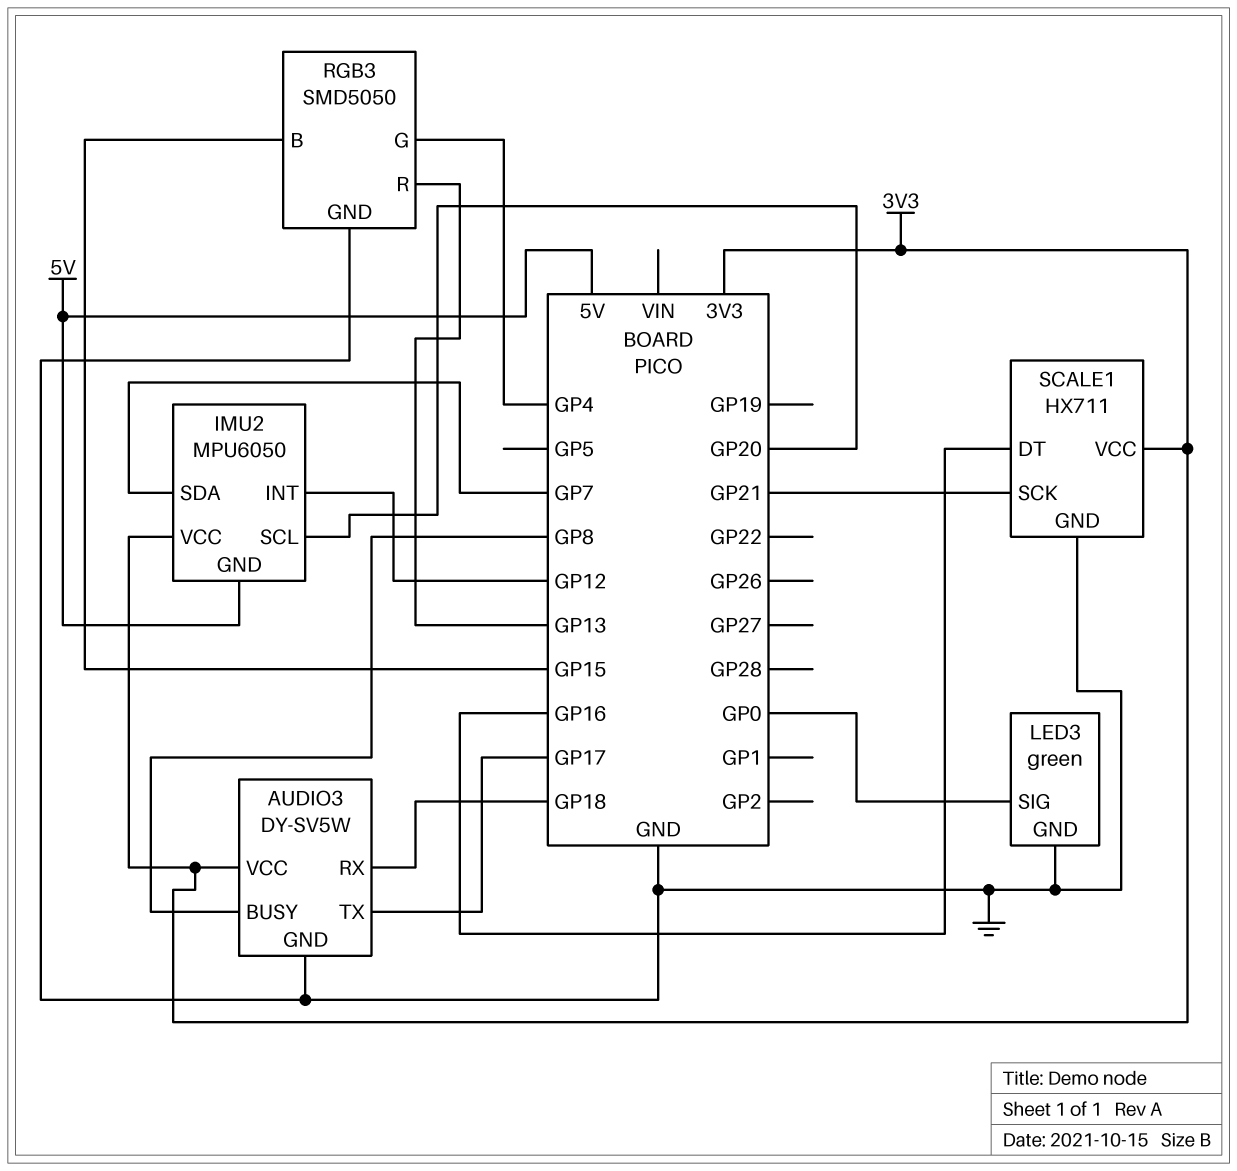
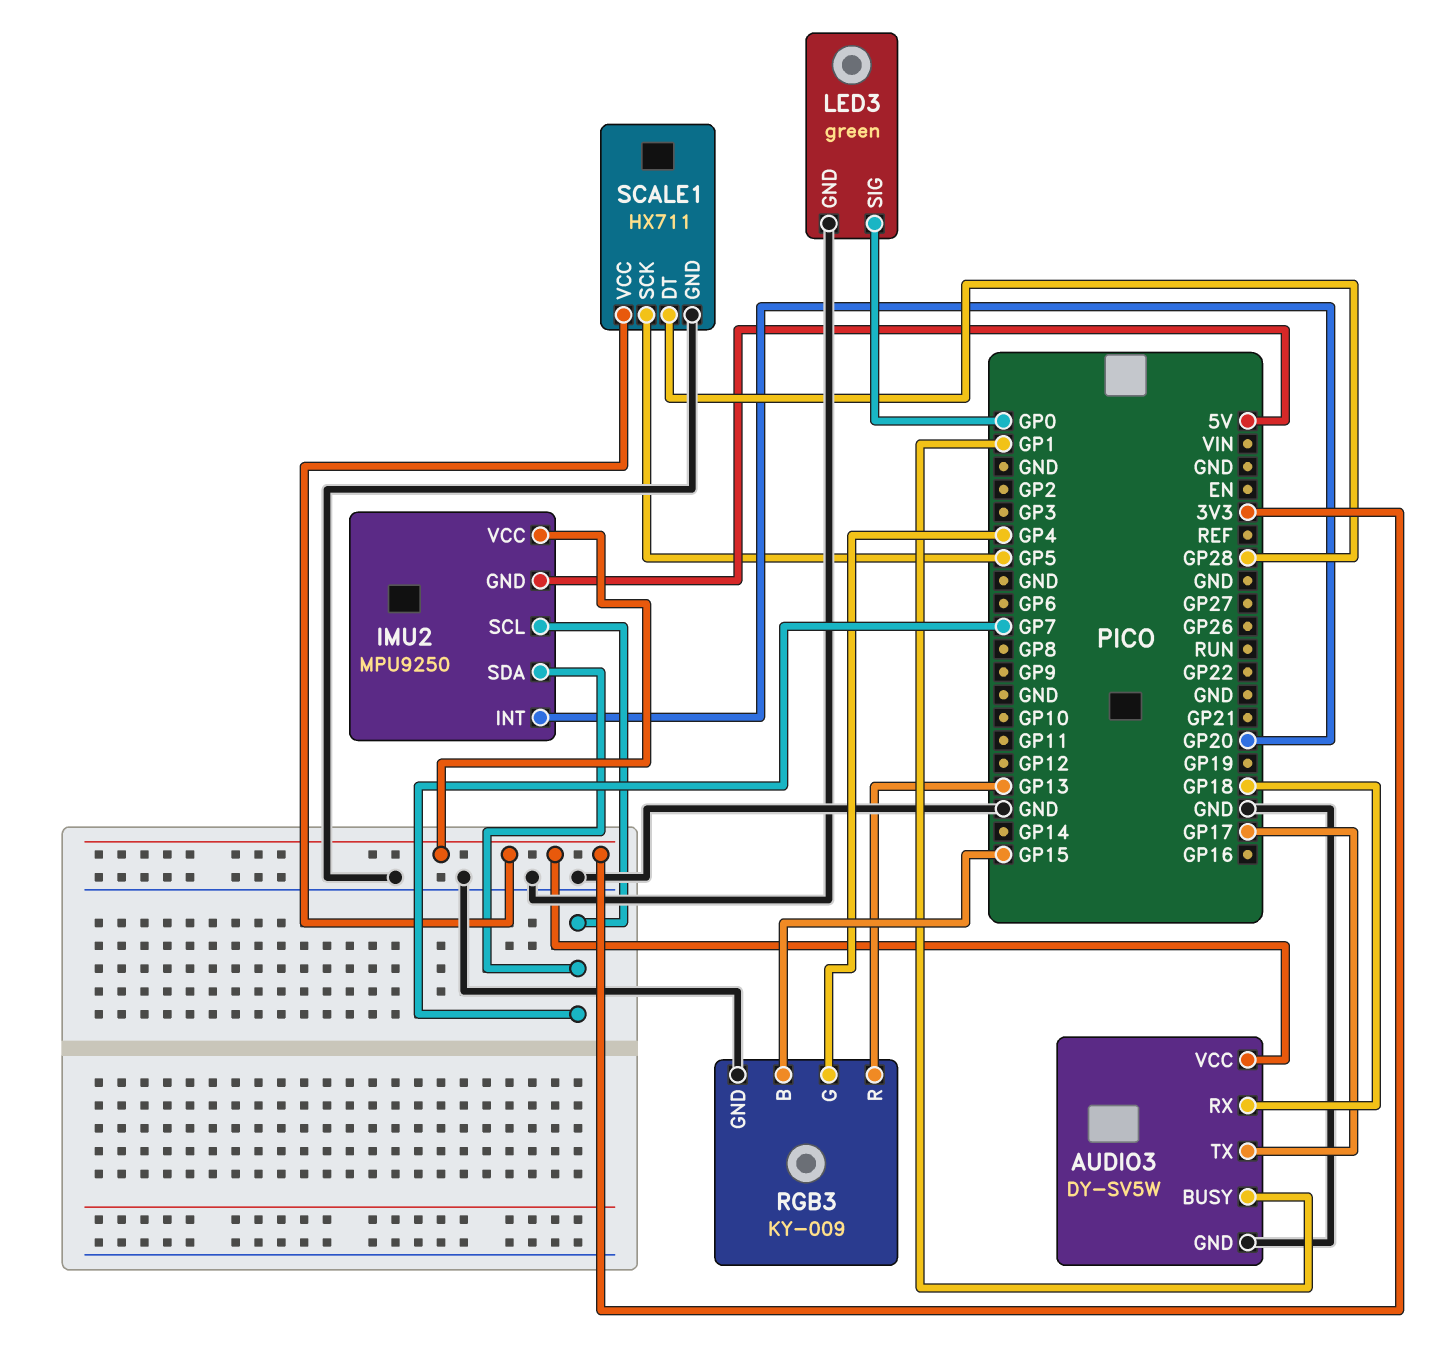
AUDIO3 pin BUSY: GP8 -> GP1
IMU2: MPU6050 -> MPU9250
IMU2 pin INT: GP12 -> GP20
IMU2 pin SCL: GP20 -> GP7
RGB3: SMD5050 -> KY-009
SCALE1 pin DT: GP16 -> GP28
SCALE1 pin SCK: GP21 -> GP5

